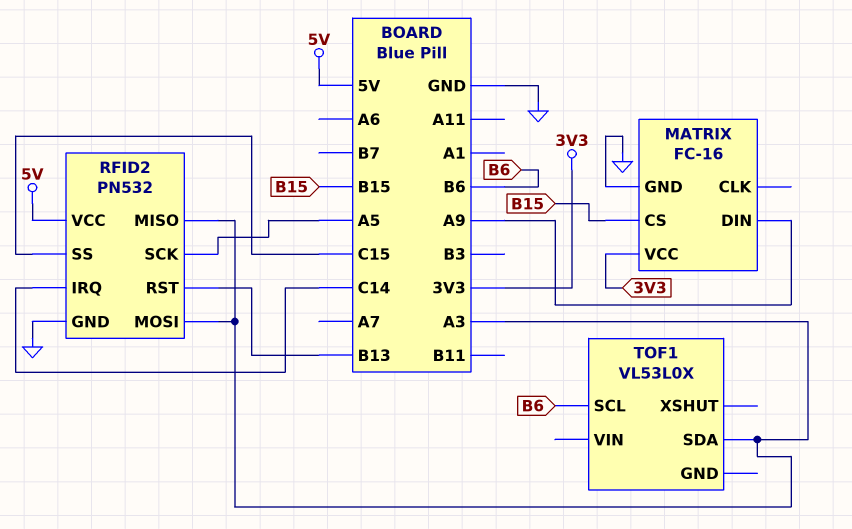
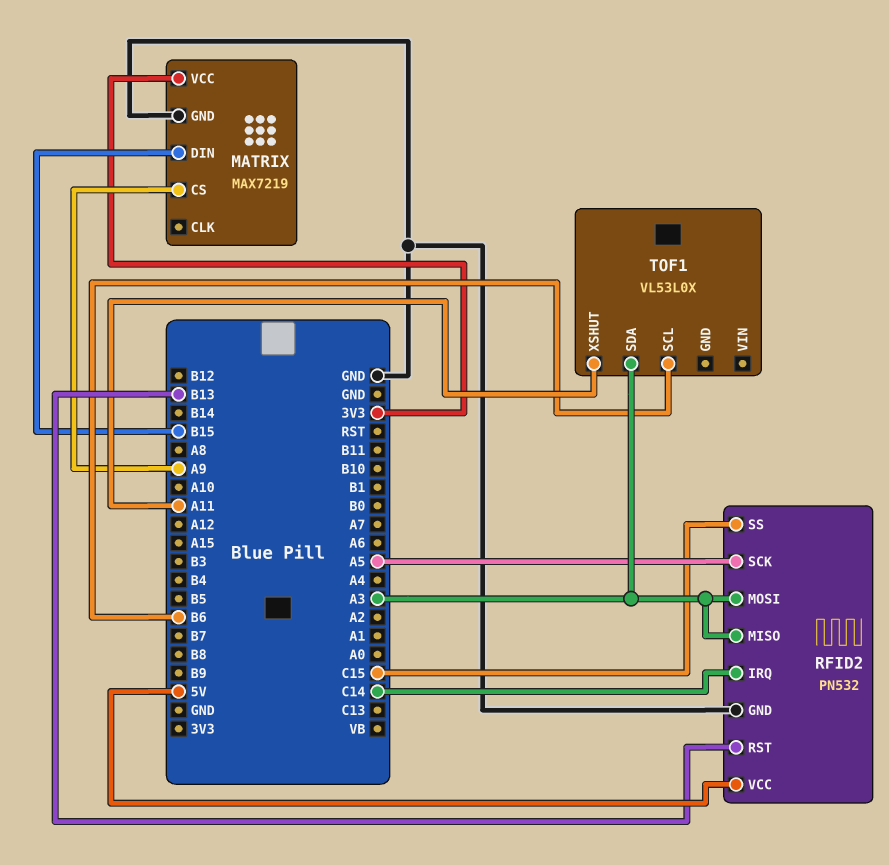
MATRIX: FC-16 -> MAX7219
MATRIX pin CS: B15 -> A9
MATRIX pin DIN: A9 -> B15
TOF1 pin XSHUT: none -> A11

